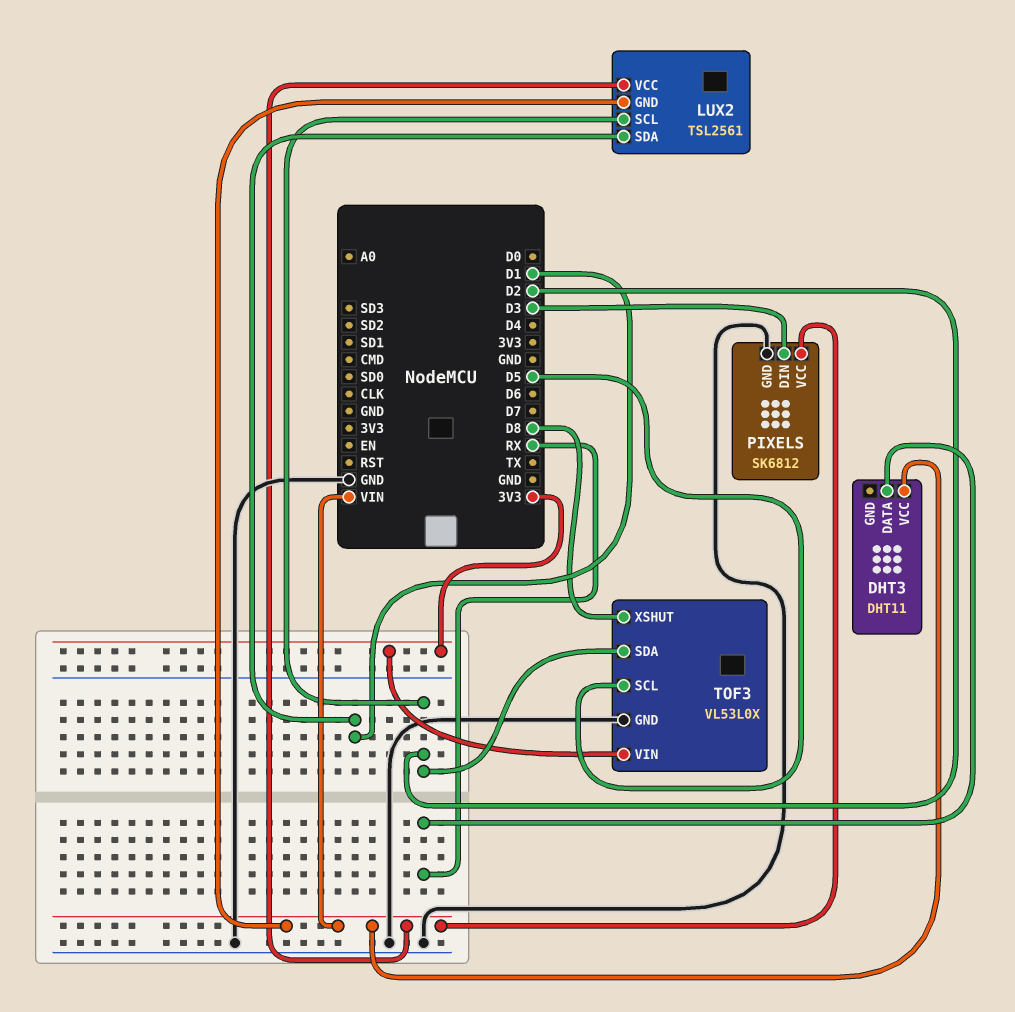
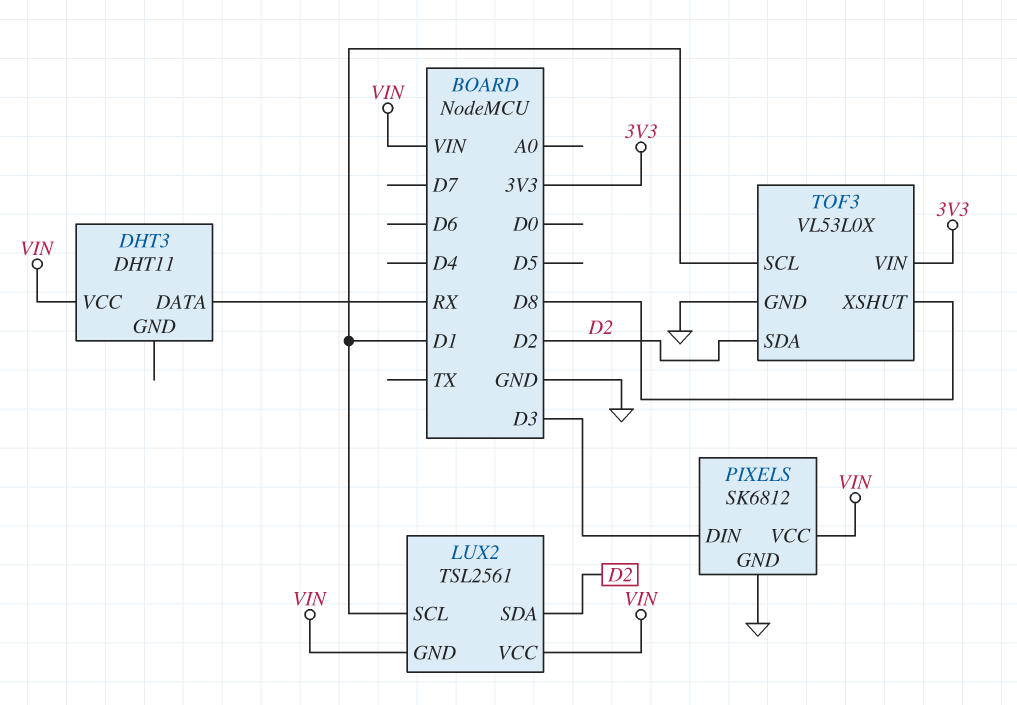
LUX2 pin SCL: D2 -> D1
LUX2 pin SDA: D1 -> D2
TOF3 pin SCL: D5 -> D1

